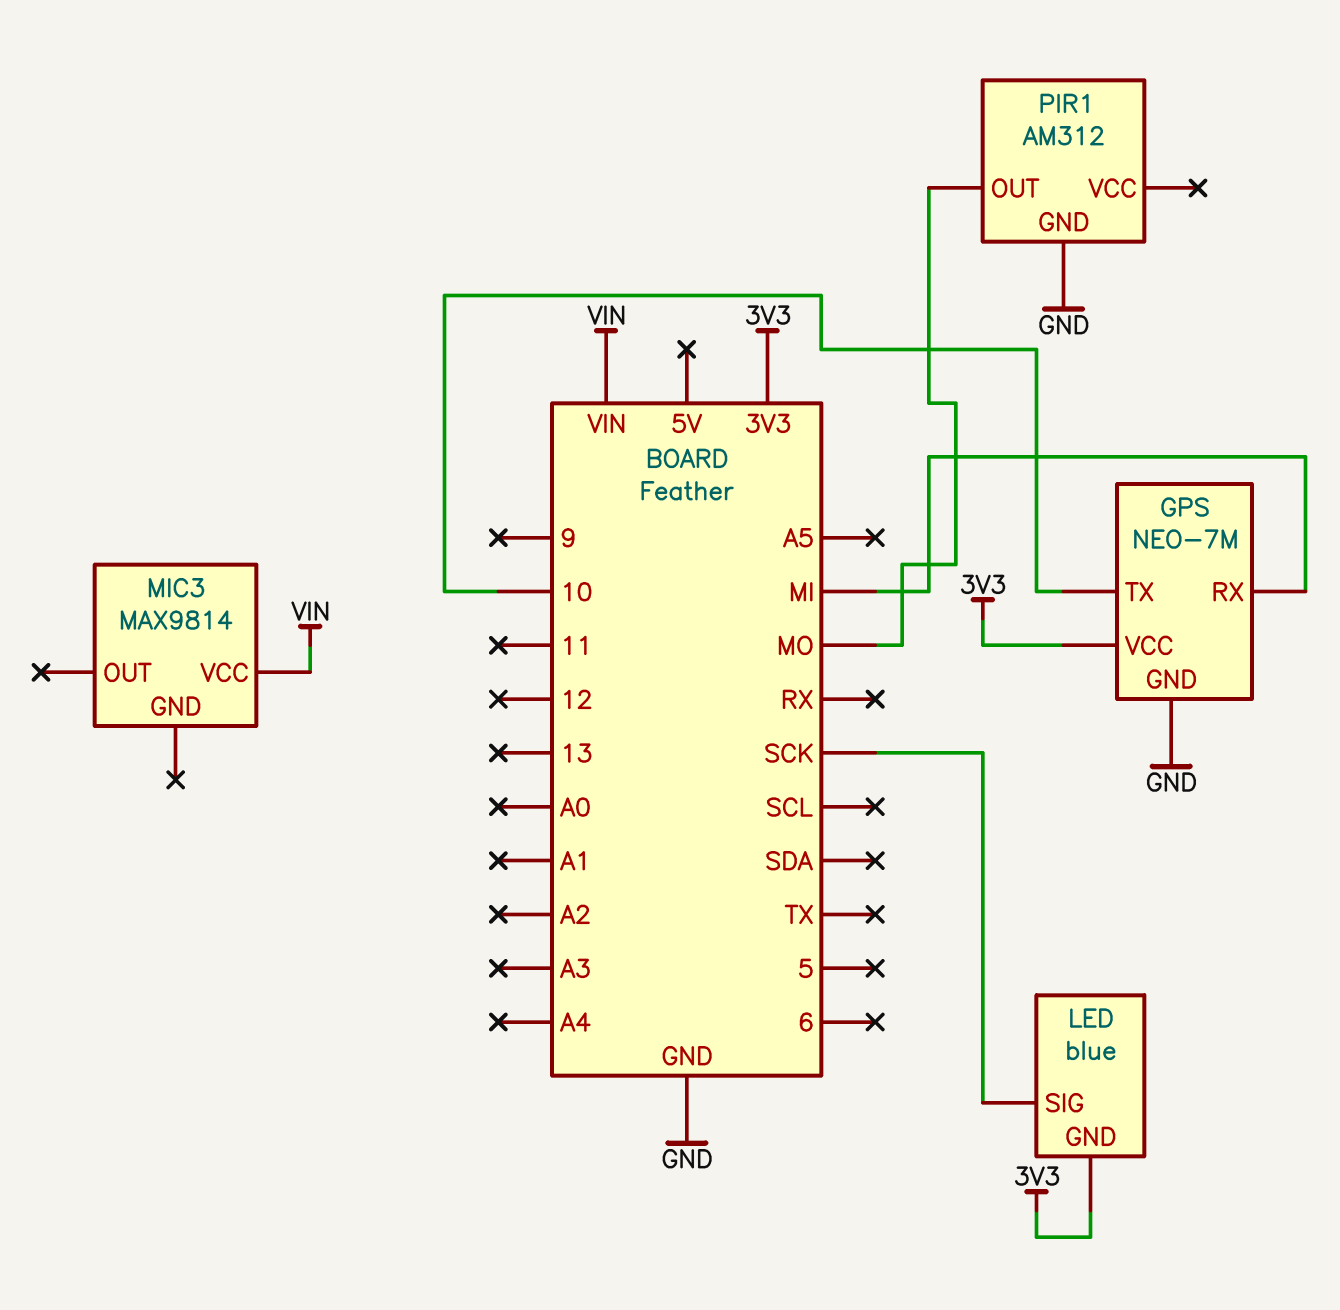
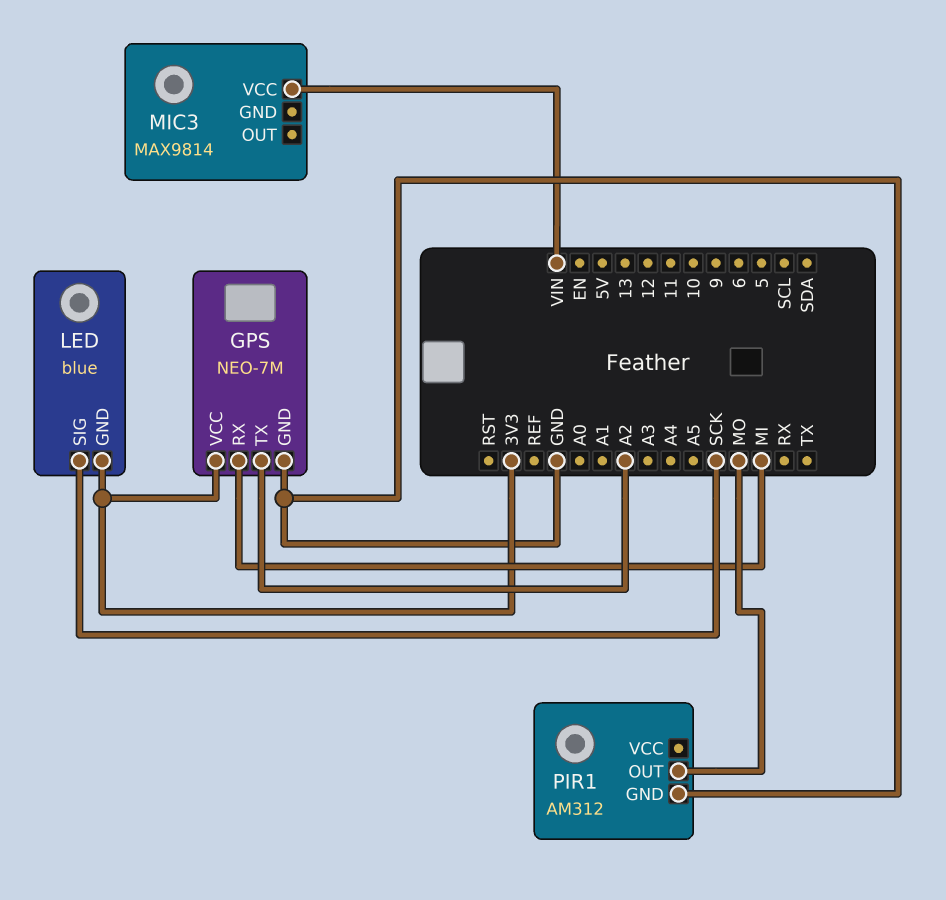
GPS pin TX: 10 -> A2

